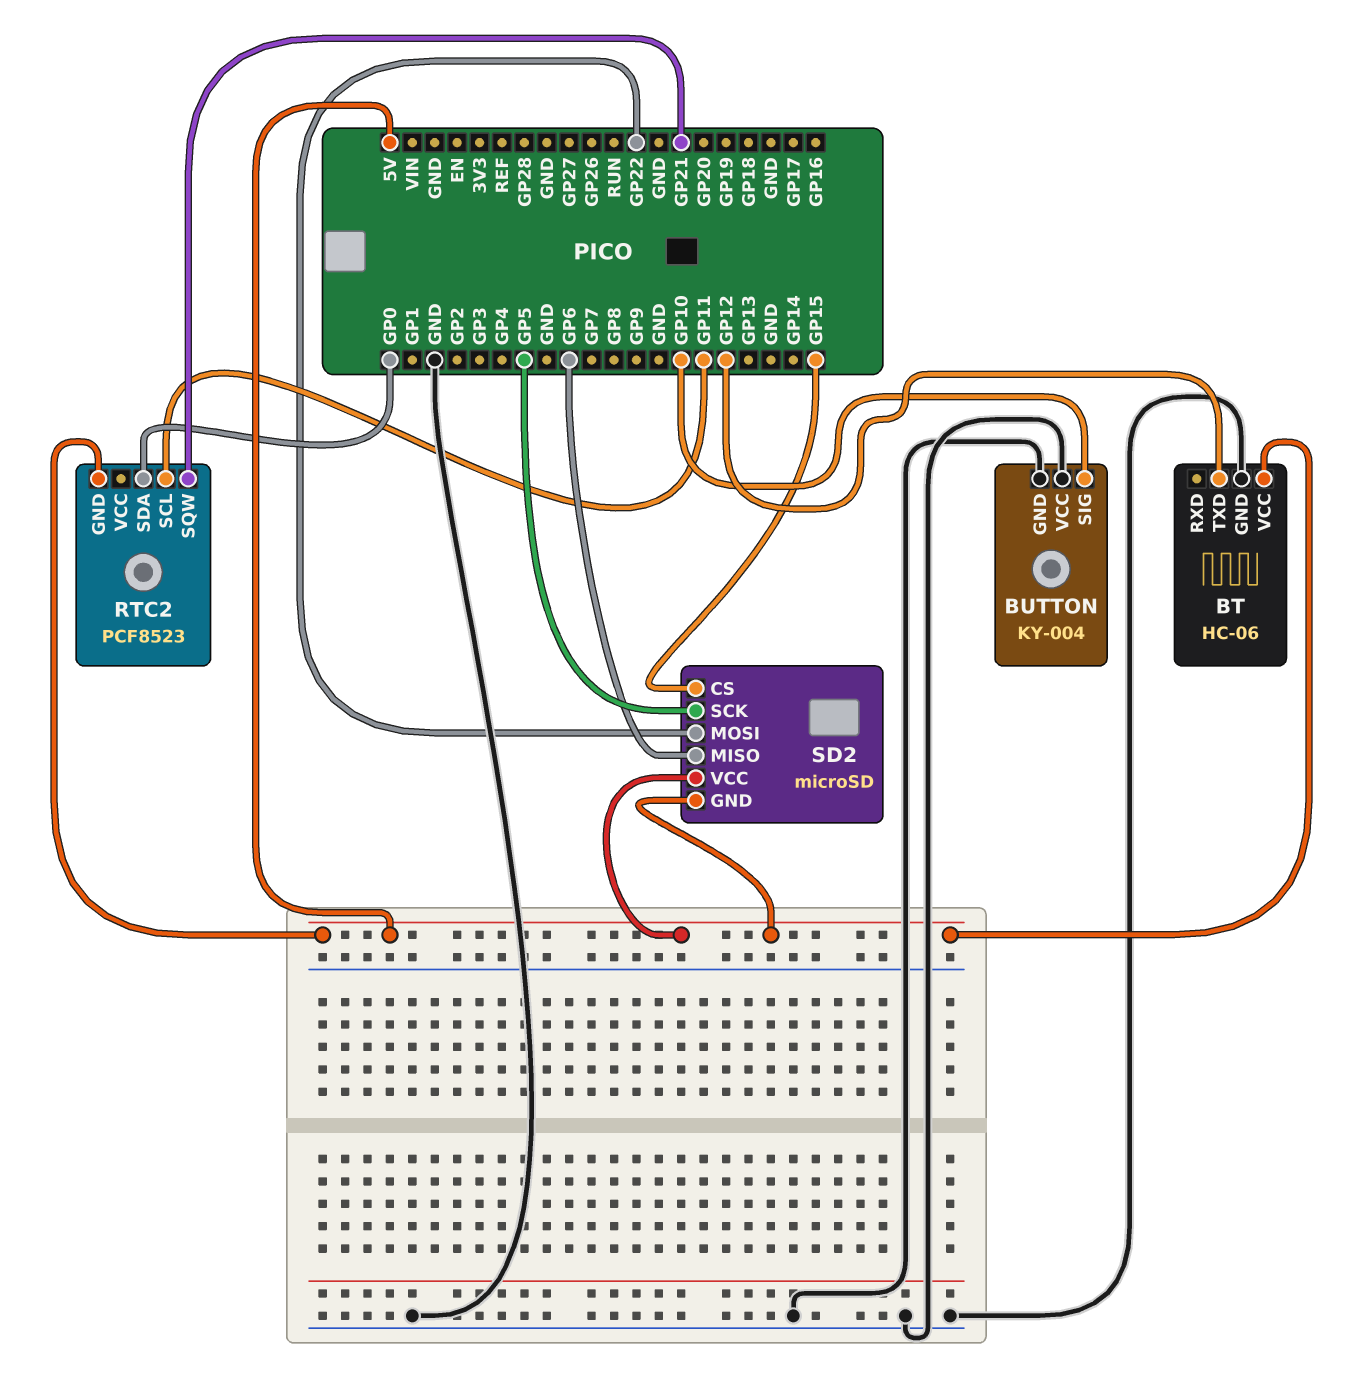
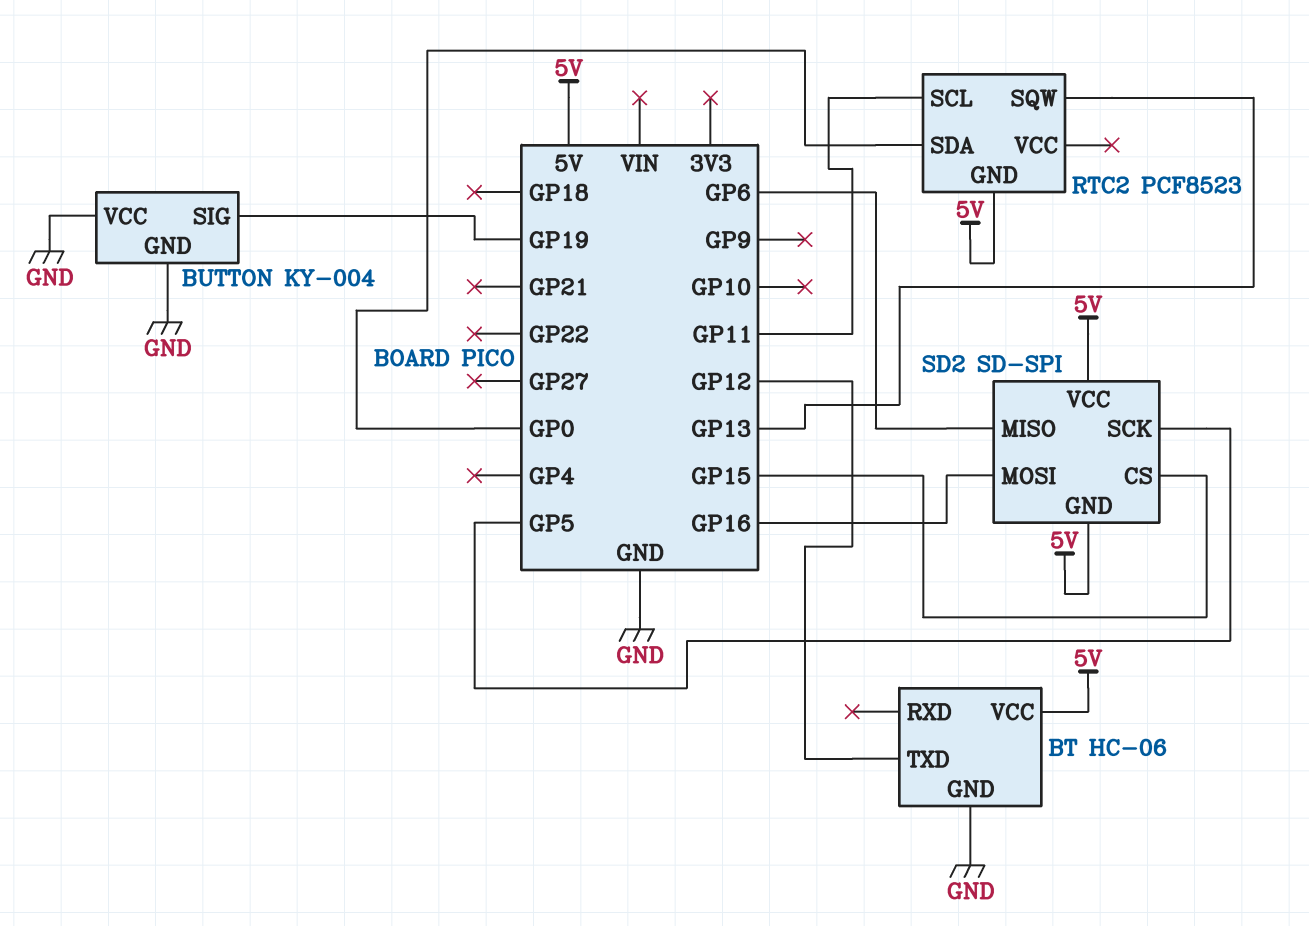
BUTTON pin SIG: GP10 -> GP19
RTC2 pin SQW: GP21 -> GP13
SD2: microSD -> SD-SPI
SD2 pin MOSI: GP22 -> GP16

